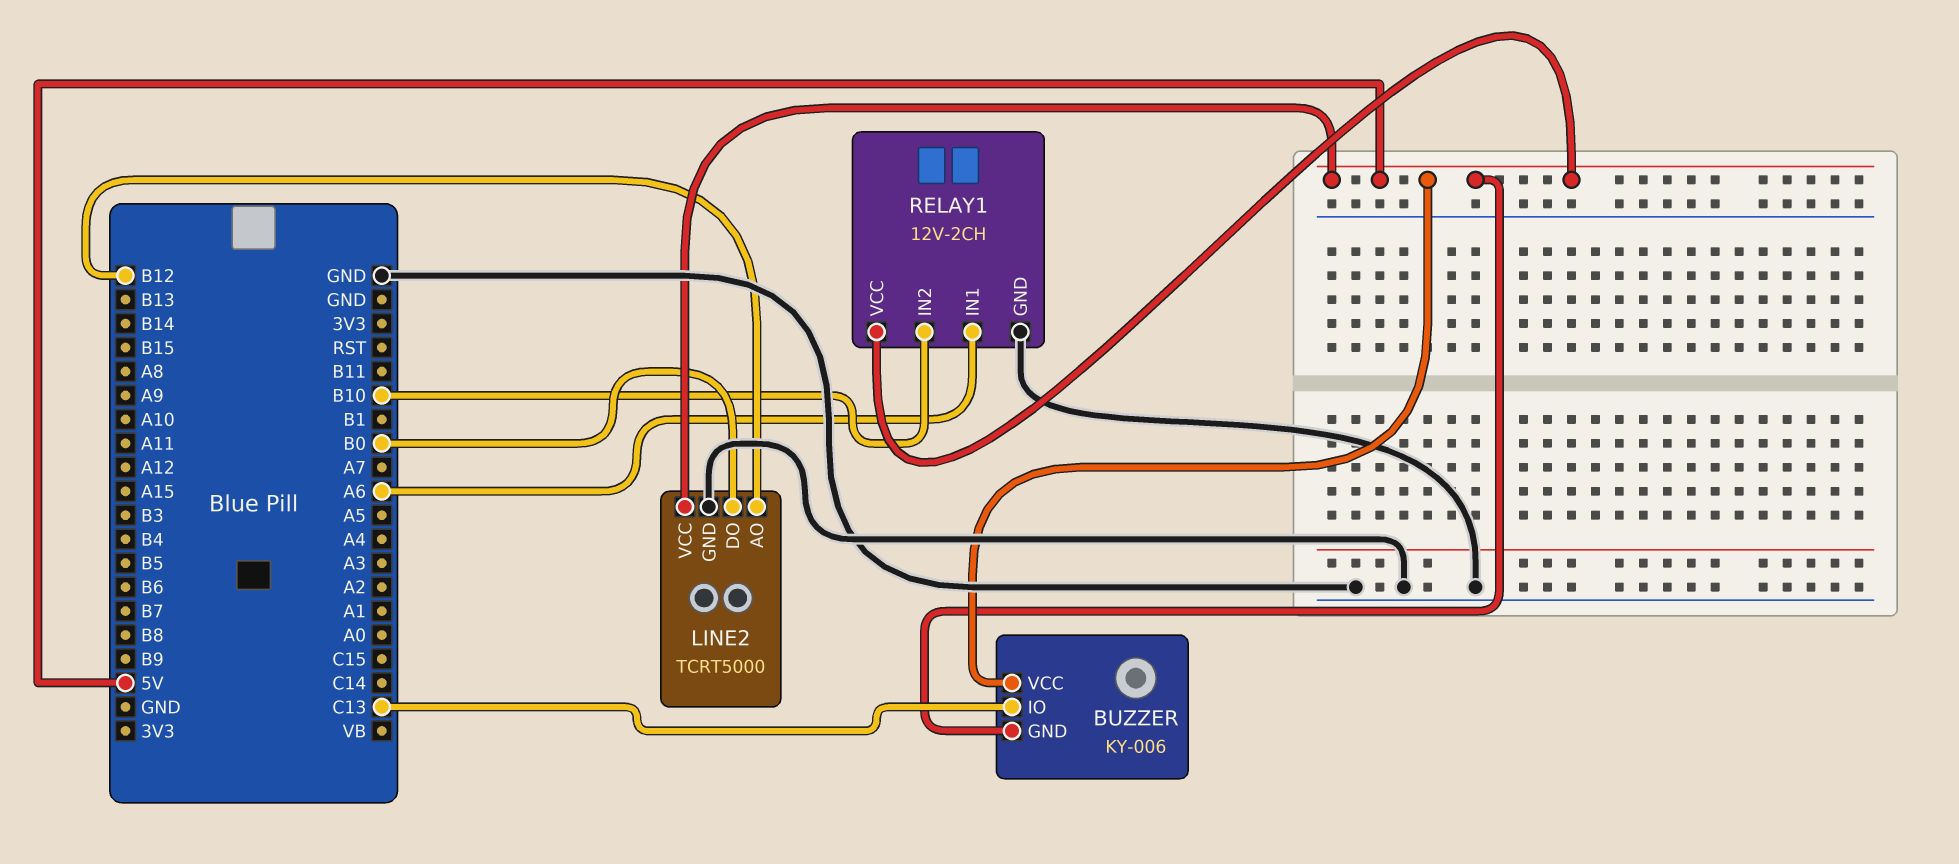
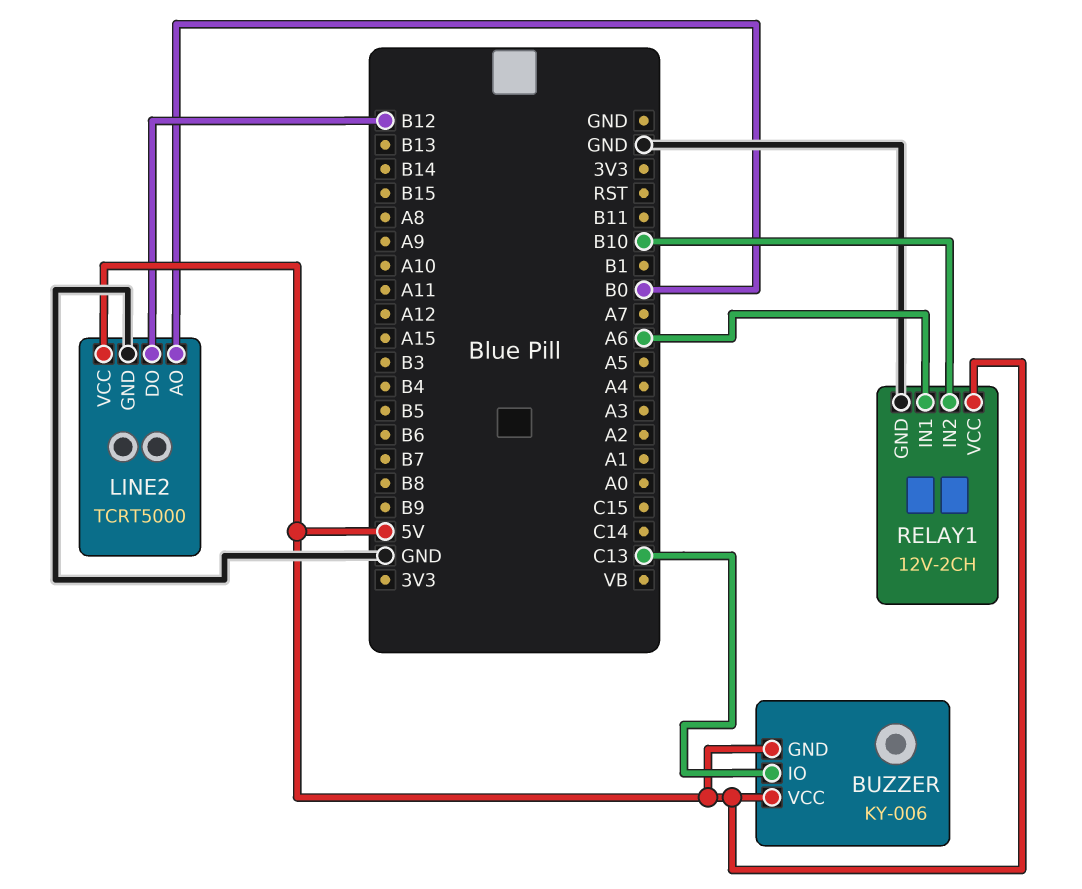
LINE2 pin AO: B12 -> B0
LINE2 pin DO: B0 -> B12

